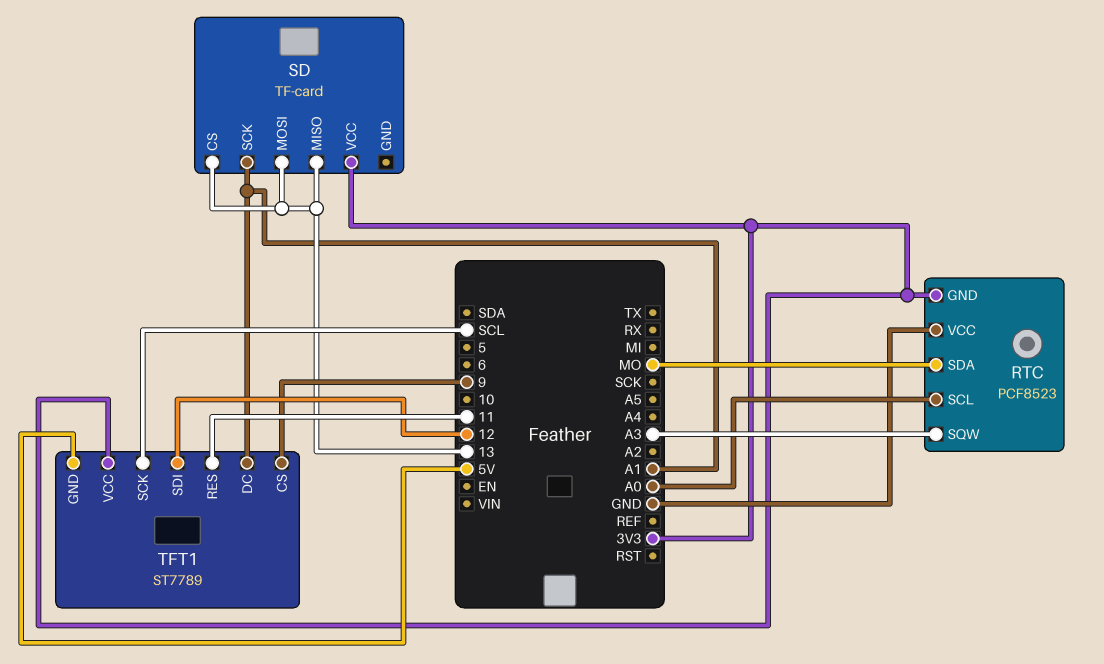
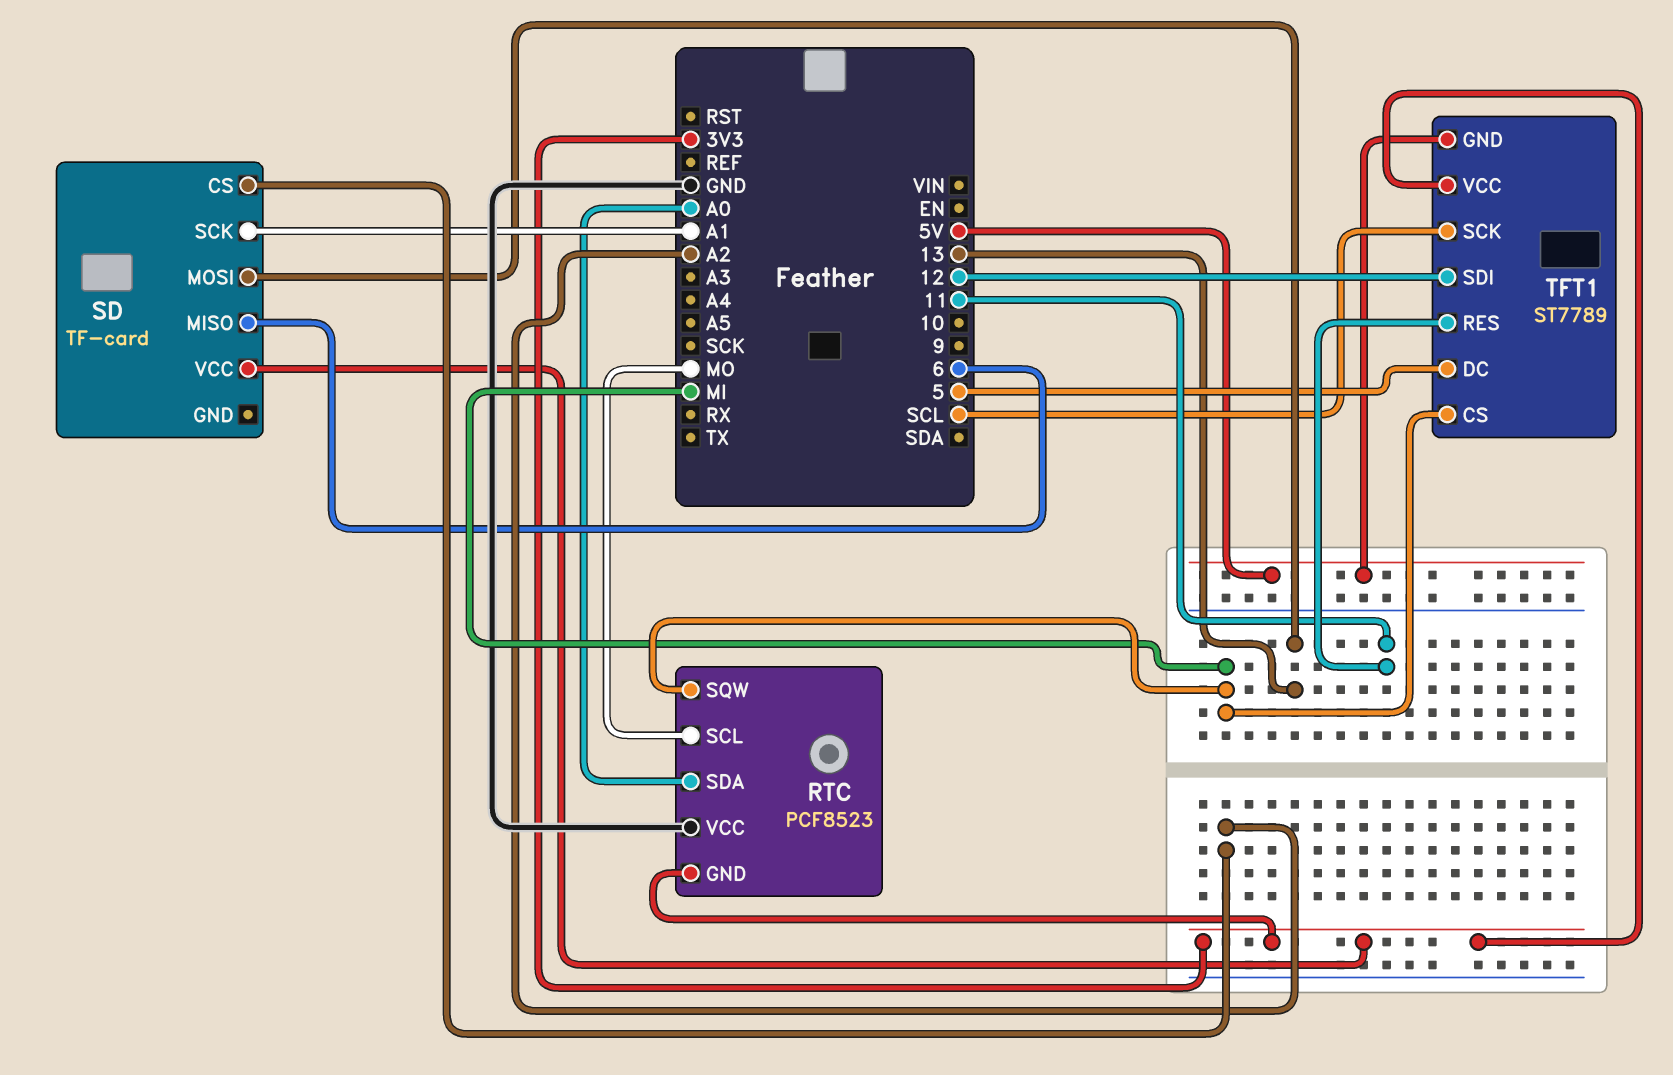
RTC pin SCL: A0 -> MO
RTC pin SDA: MO -> A0
RTC pin SQW: A3 -> MI
SD pin CS: 13 -> A2
SD pin MISO: 13 -> 6
TFT1 pin CS: 9 -> MI
TFT1 pin DC: A1 -> 5

